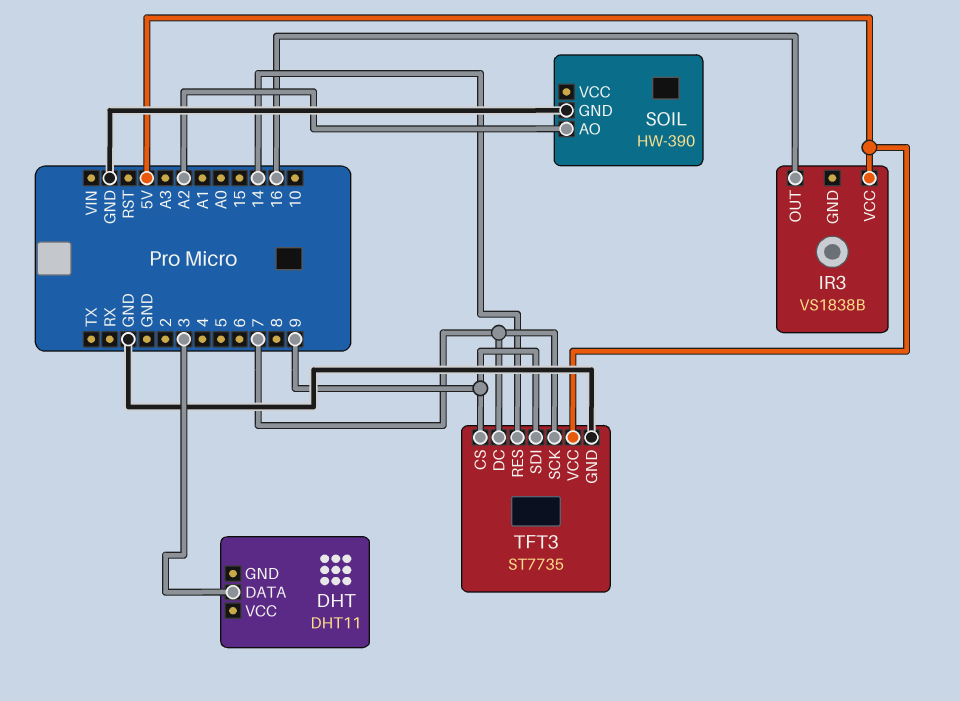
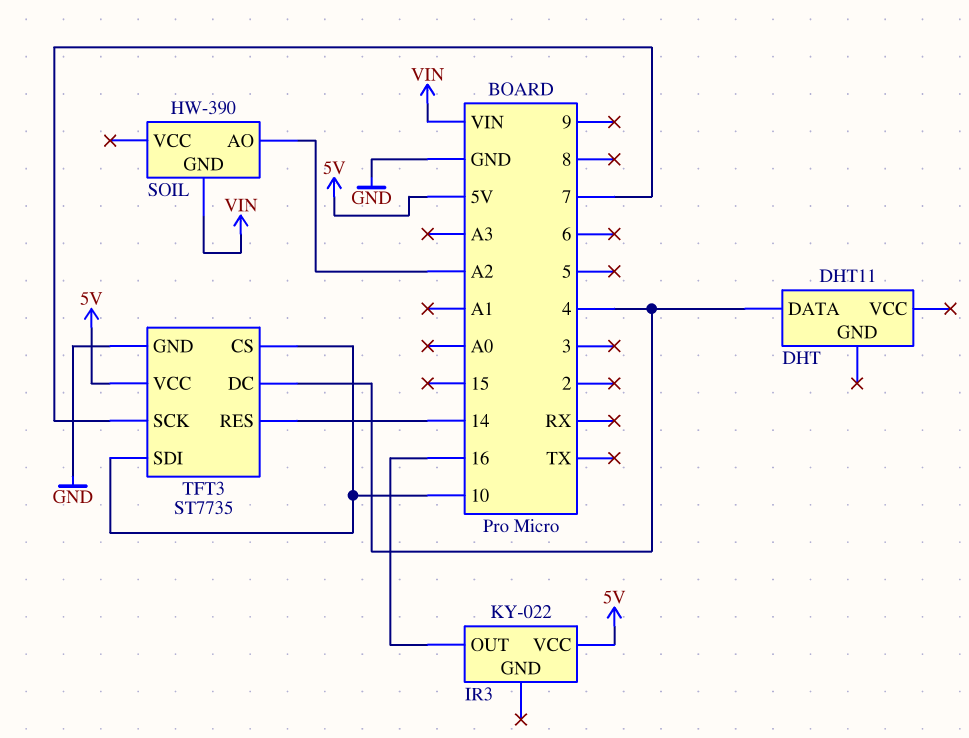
DHT pin DATA: 3 -> 4
IR3: VS1838B -> KY-022
SOIL pin GND: GND -> VIN
TFT3 pin CS: 9 -> 10
TFT3 pin DC: 7 -> 4
TFT3 pin SDI: 9 -> 10

